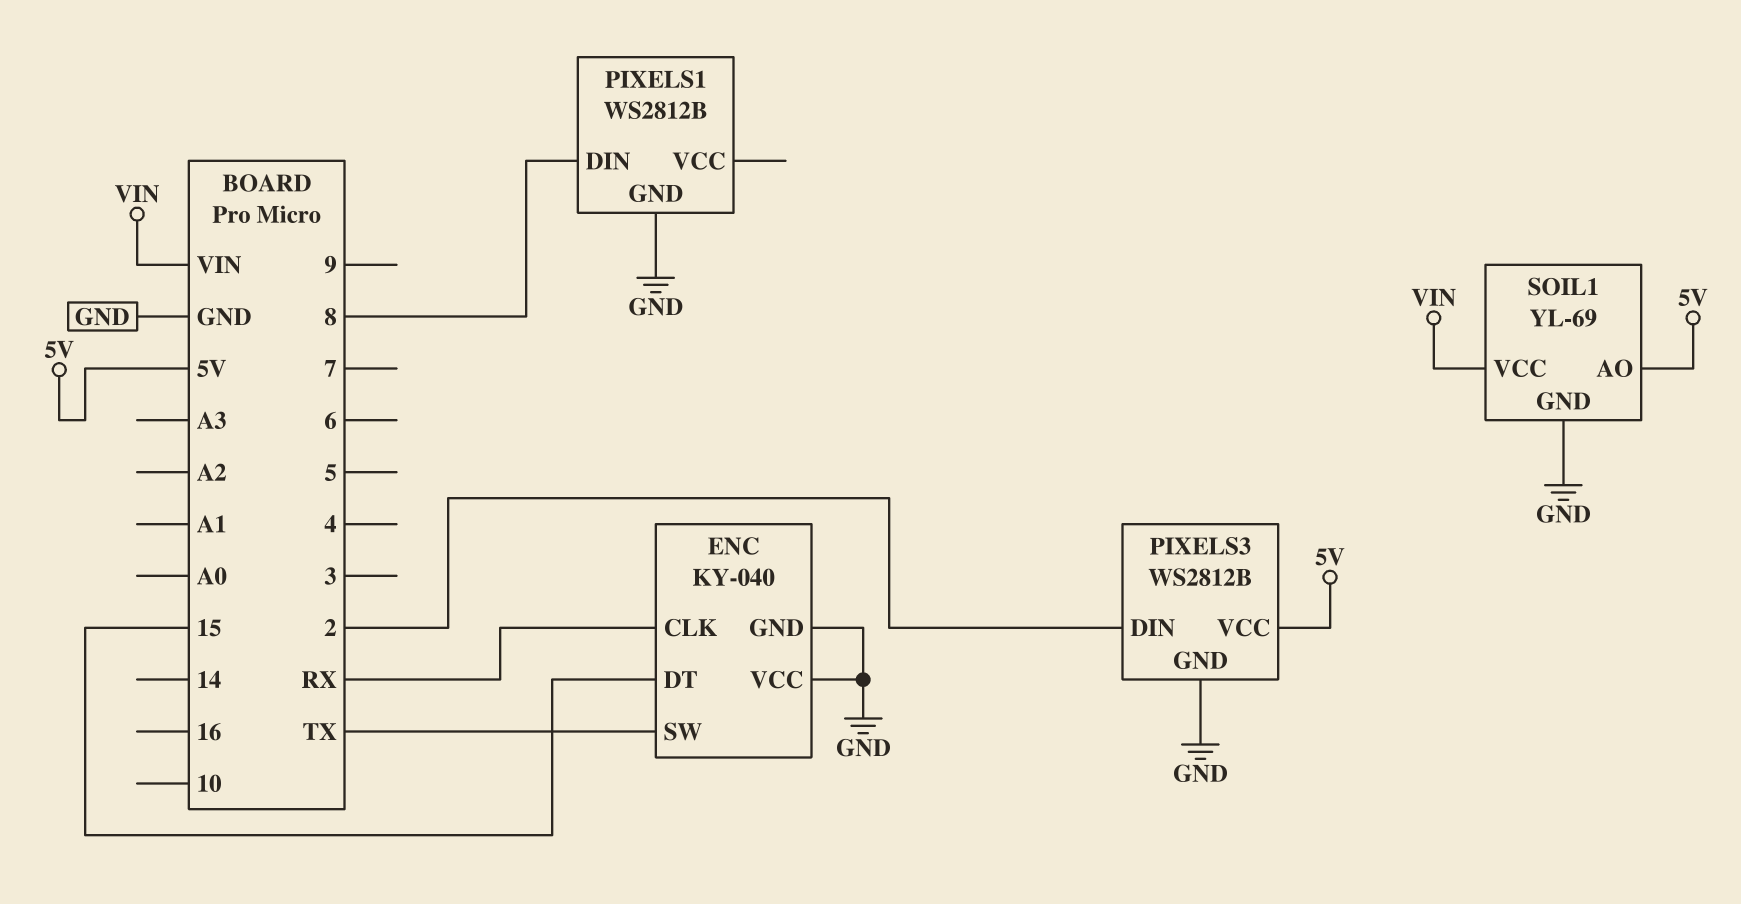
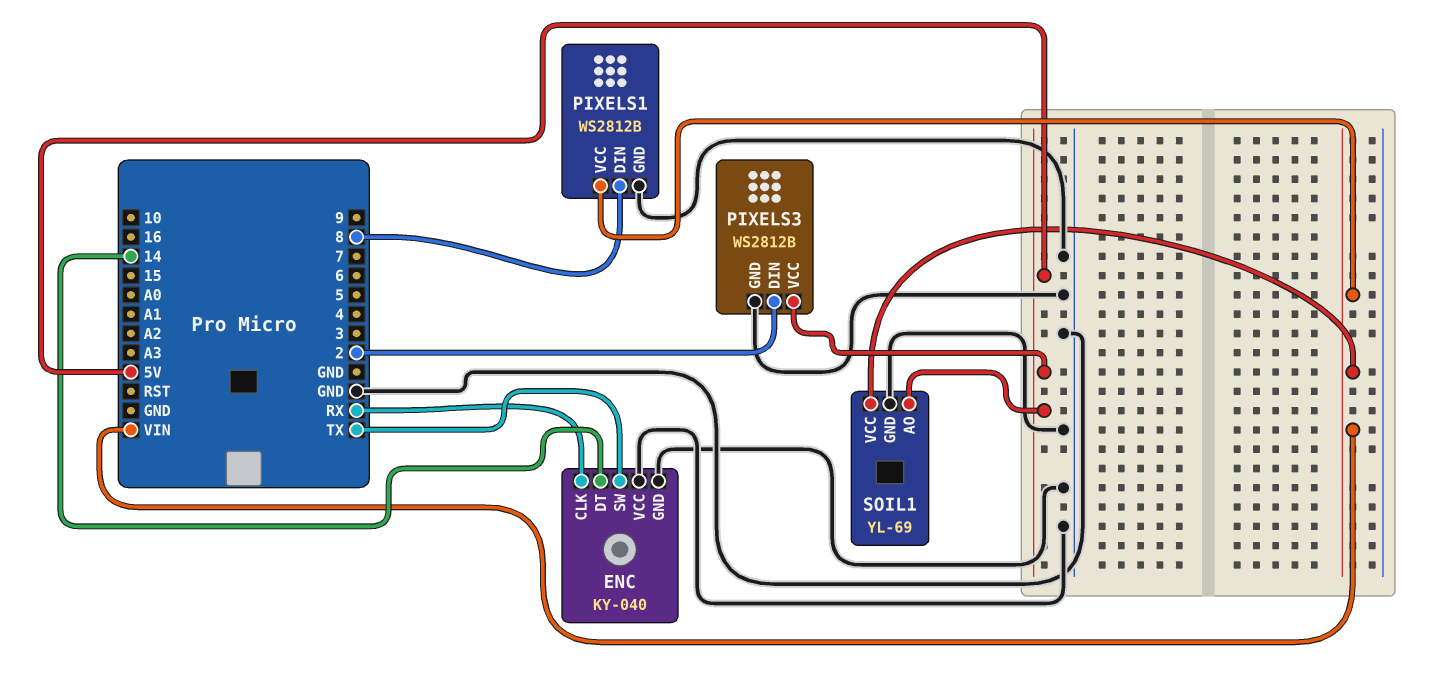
ENC pin DT: 15 -> 14
PIXELS1 pin VCC: none -> VIN

